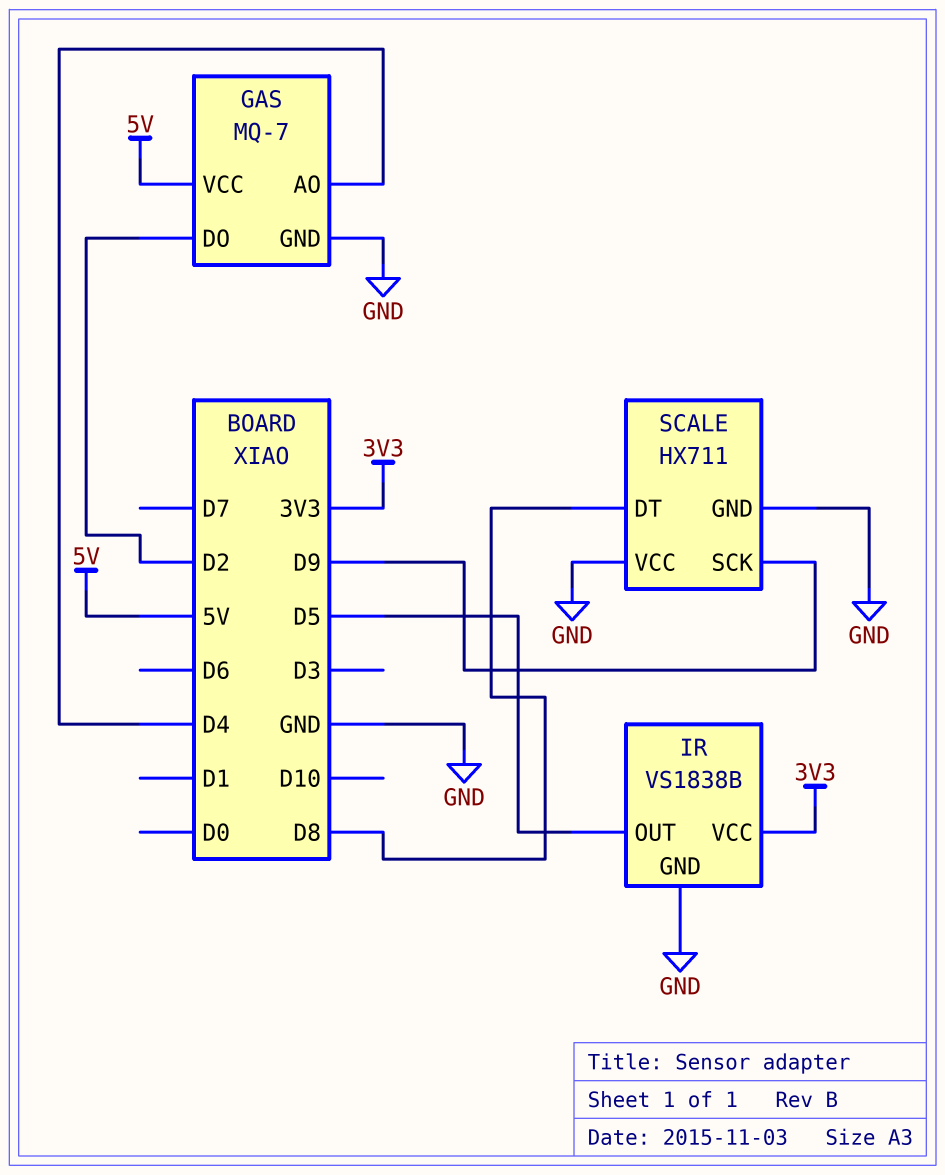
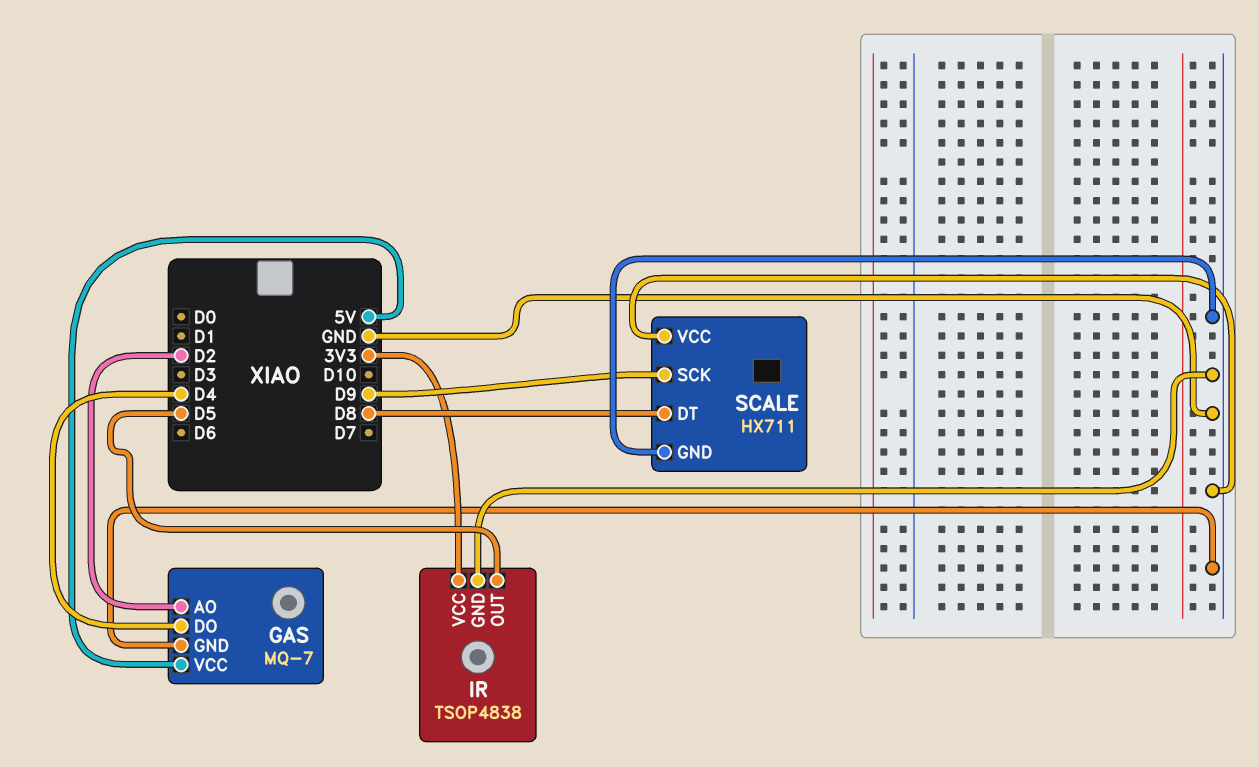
GAS pin AO: D4 -> D2
GAS pin DO: D2 -> D4
IR: VS1838B -> TSOP4838

